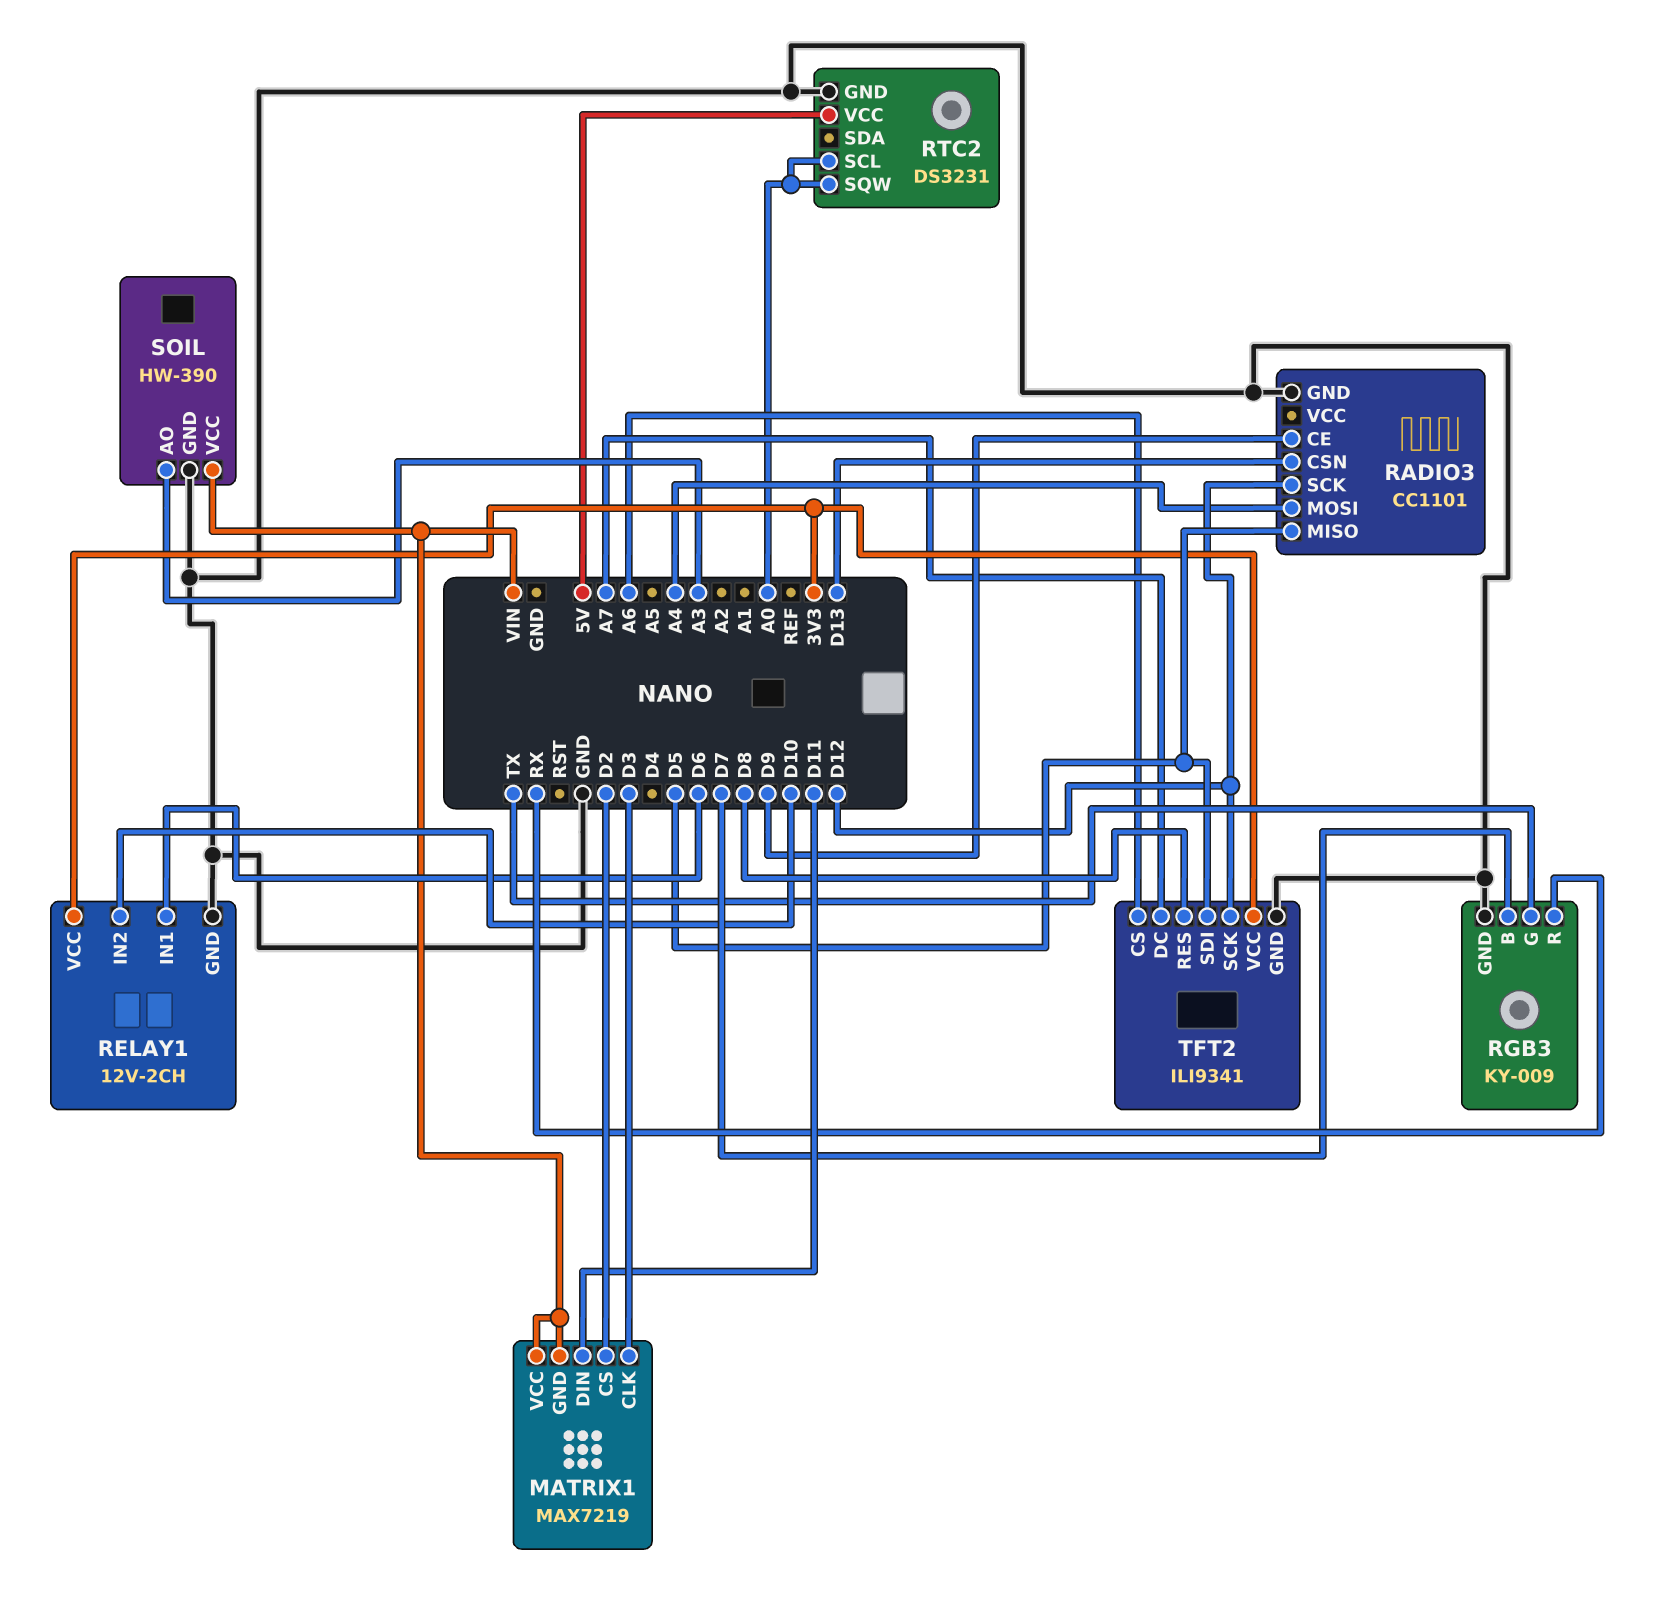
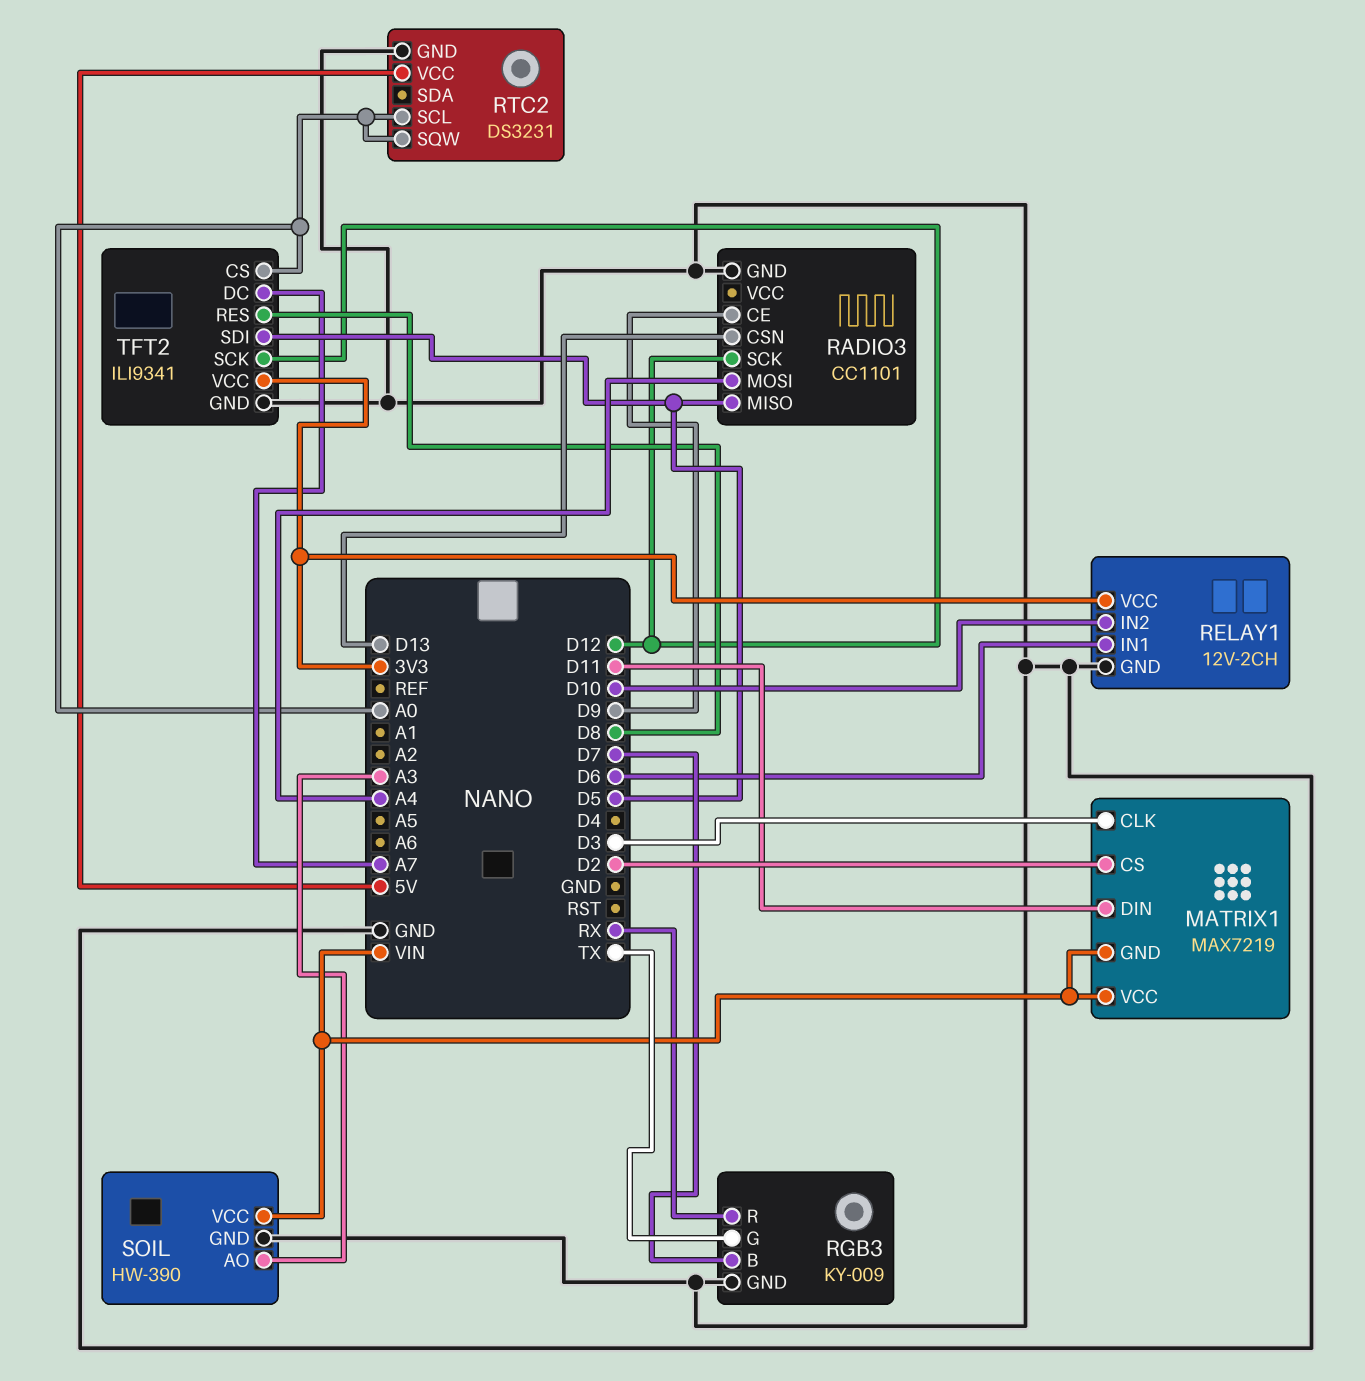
TFT2 pin CS: A6 -> A0

